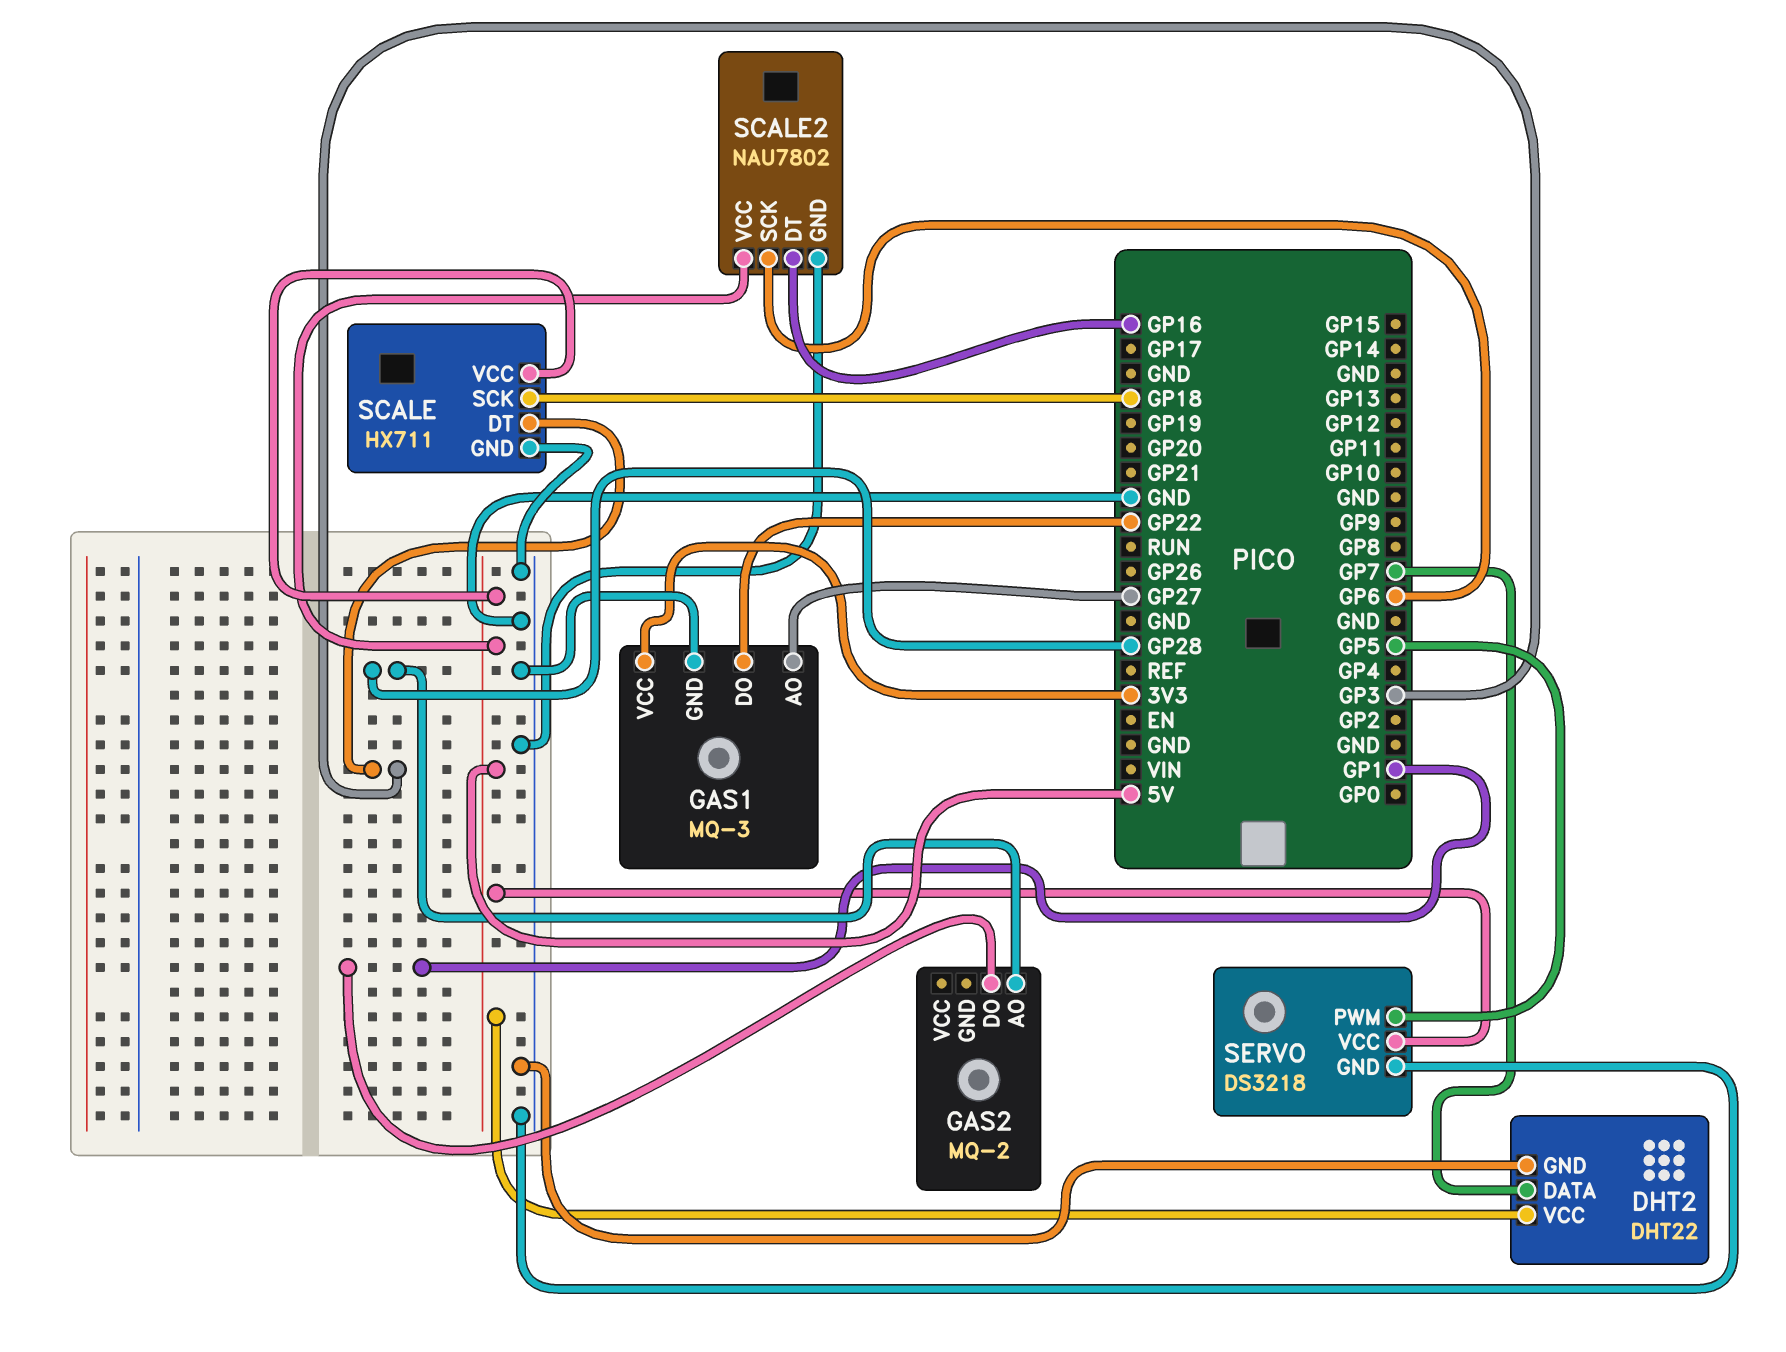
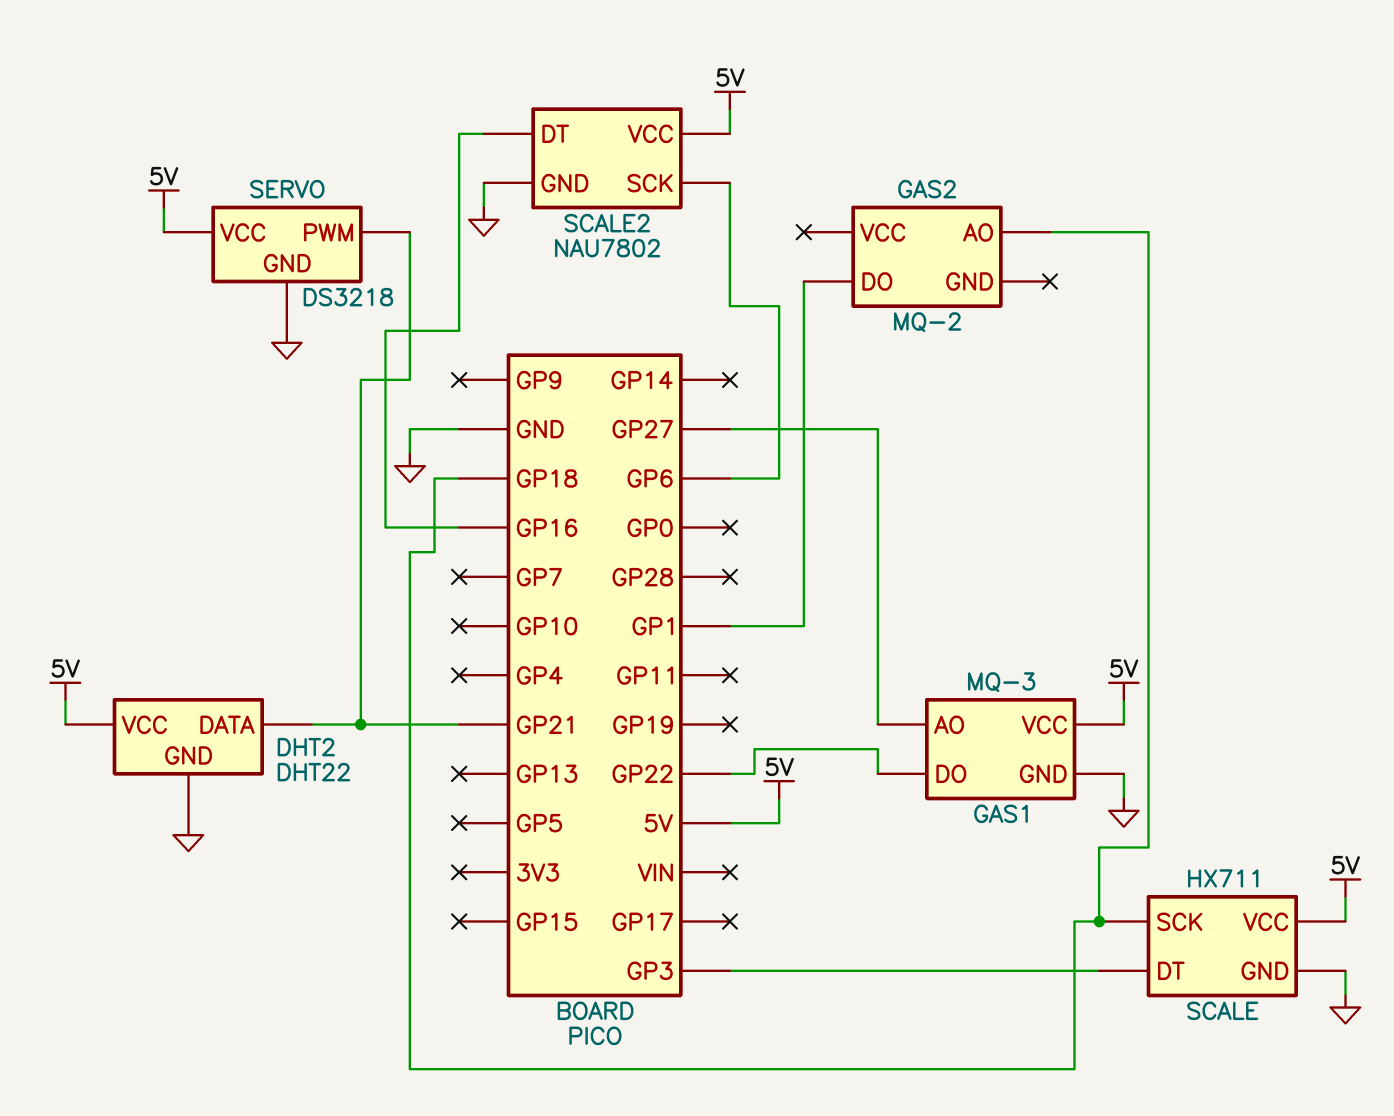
DHT2 pin DATA: GP7 -> GP21
GAS1 pin VCC: 3V3 -> 5V
GAS2 pin AO: GP28 -> GP18
SERVO pin PWM: GP5 -> GP21

